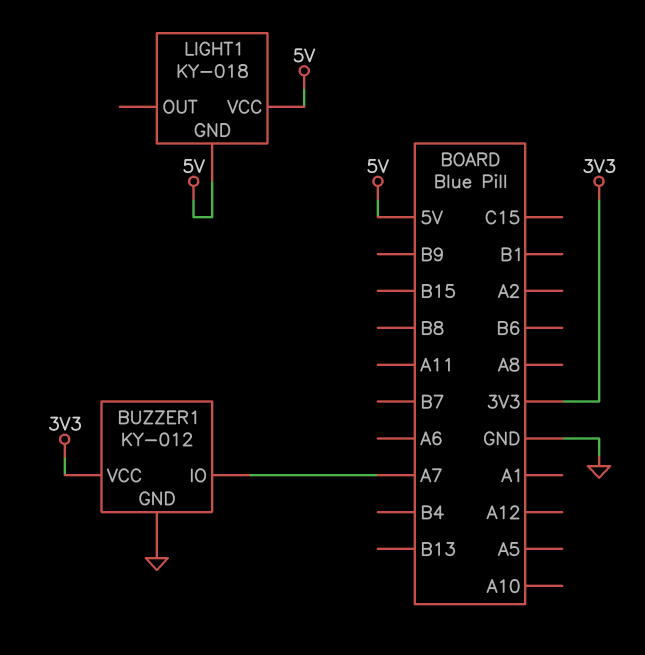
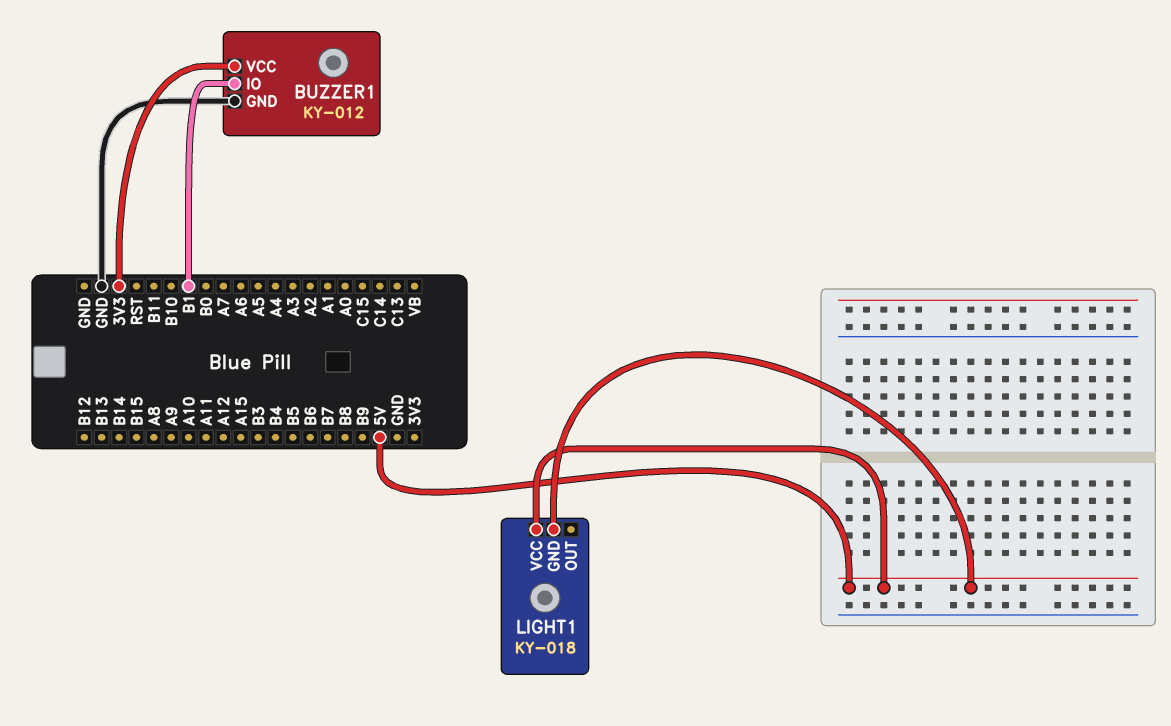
BUZZER1 pin IO: A7 -> B1

